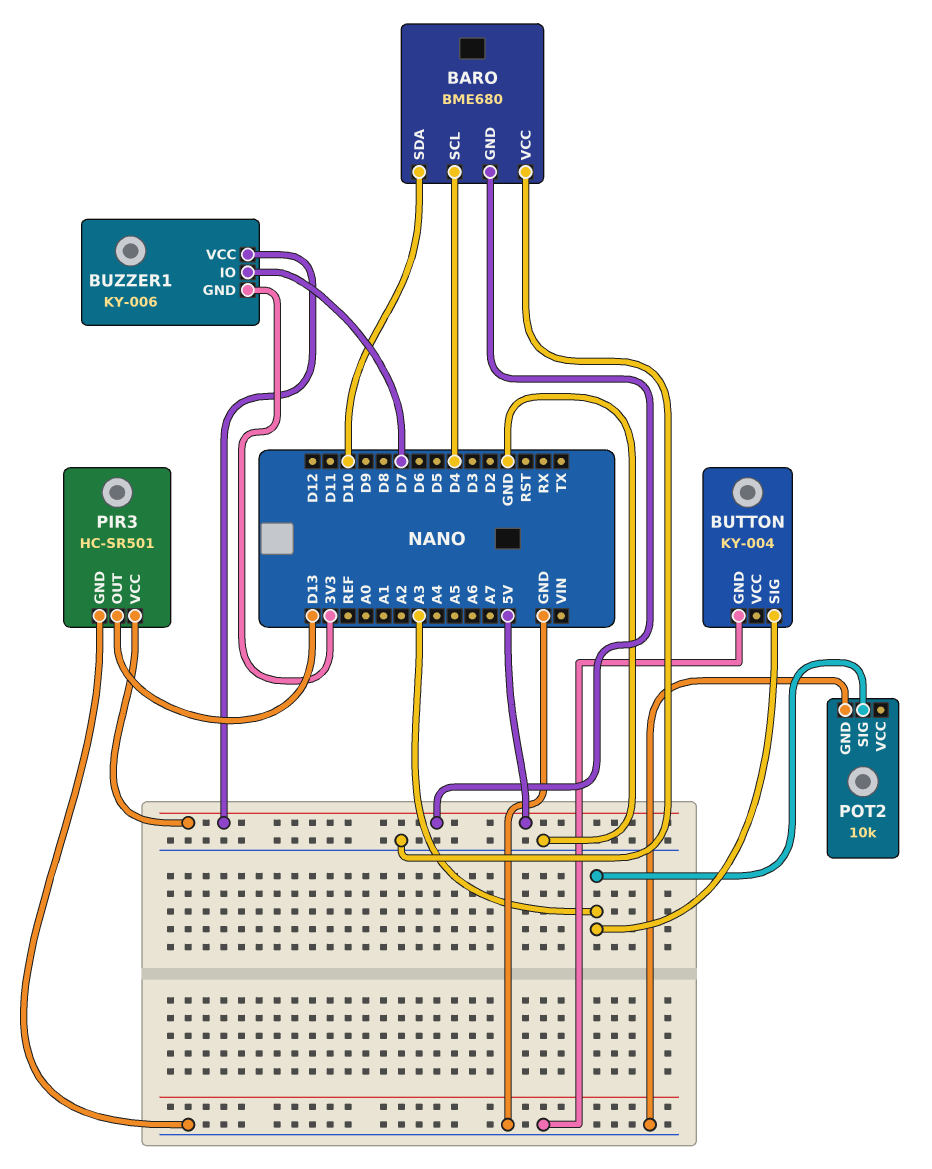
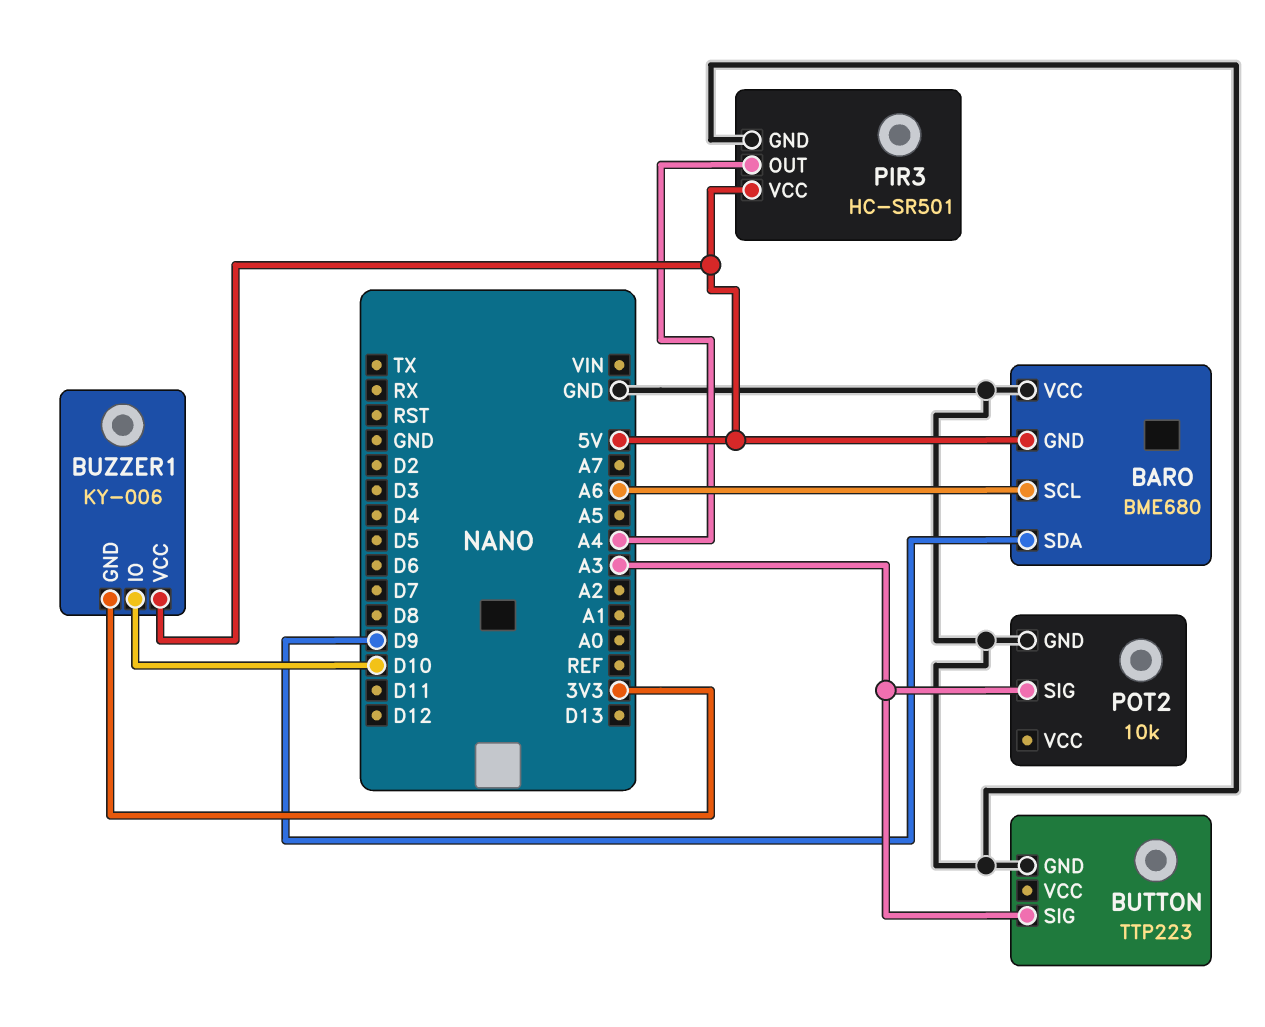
BARO pin SCL: D4 -> A6
BARO pin SDA: D10 -> D9
BUTTON: KY-004 -> TTP223
BUZZER1 pin IO: D7 -> D10
PIR3 pin OUT: D13 -> A4

